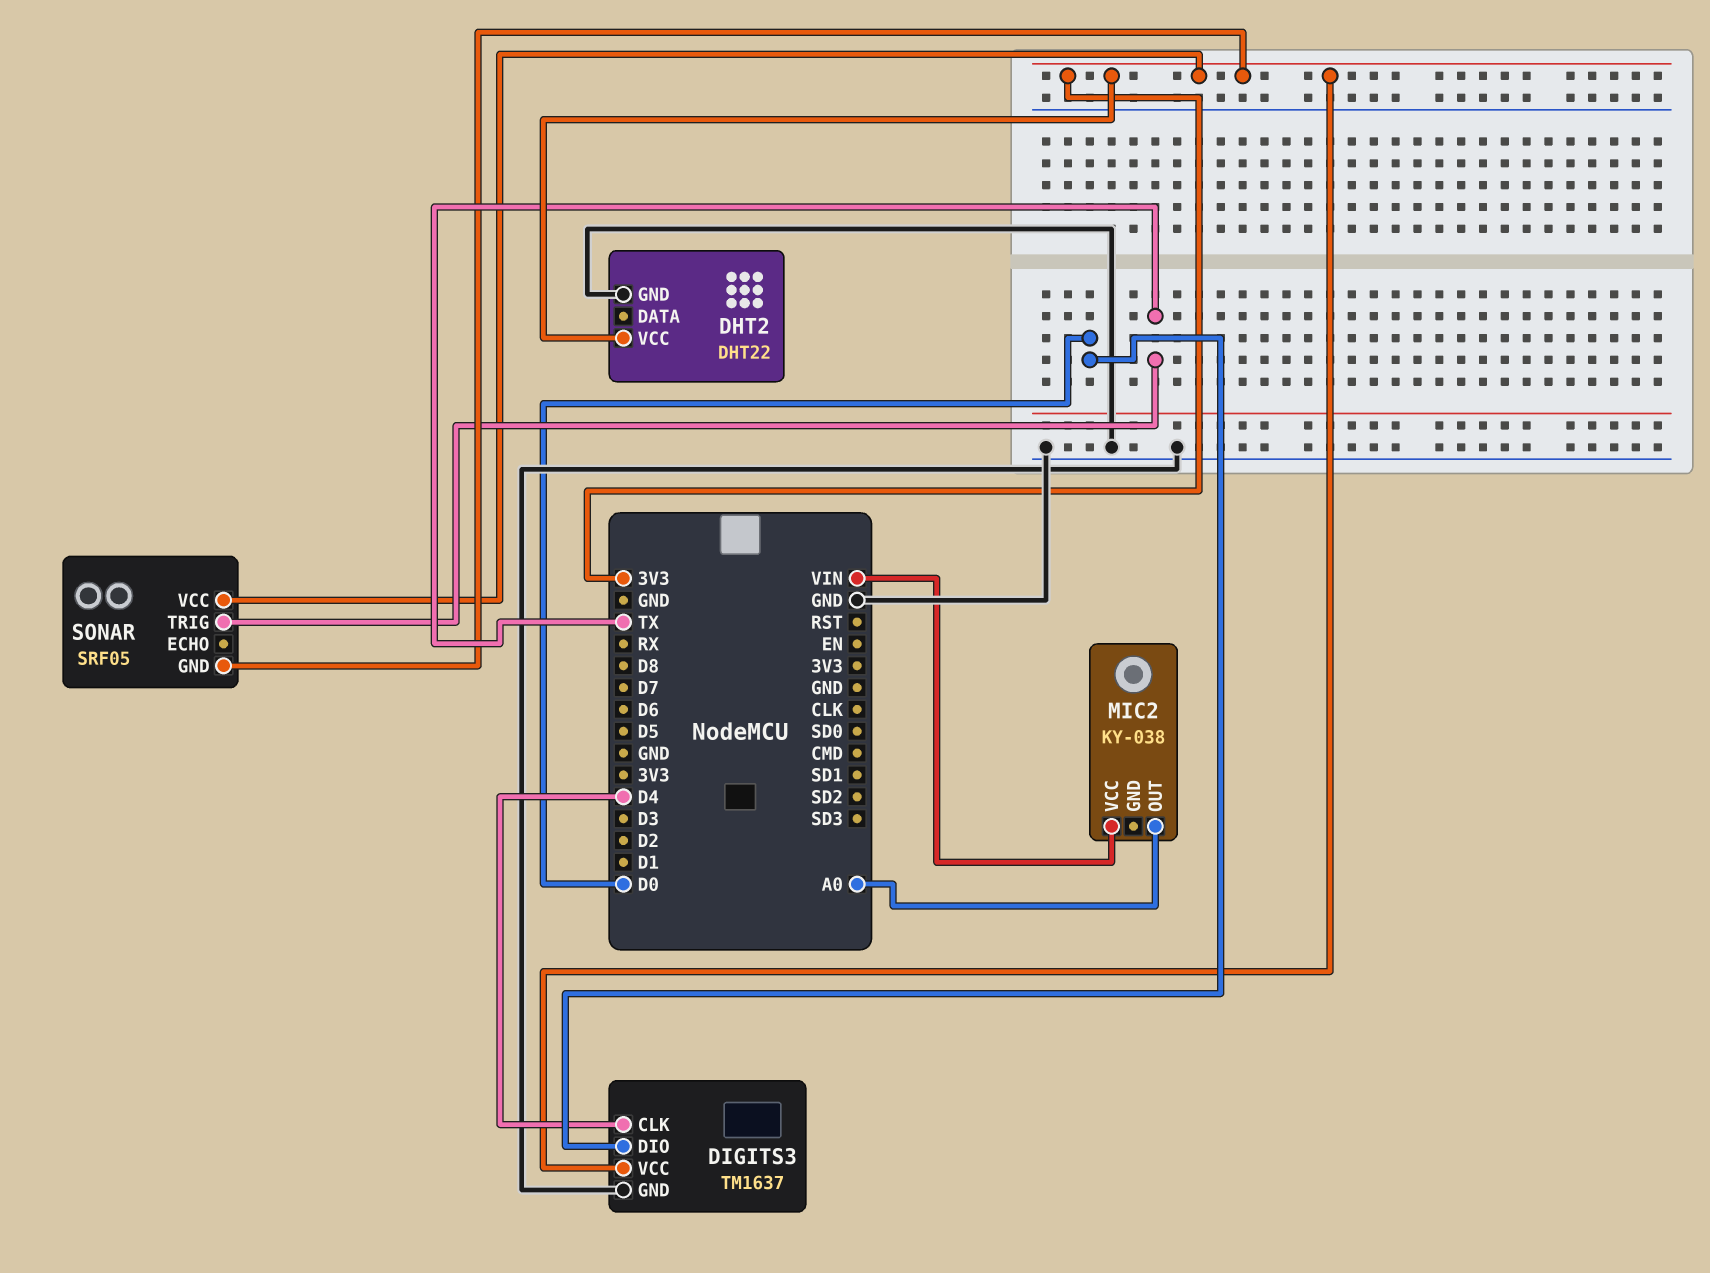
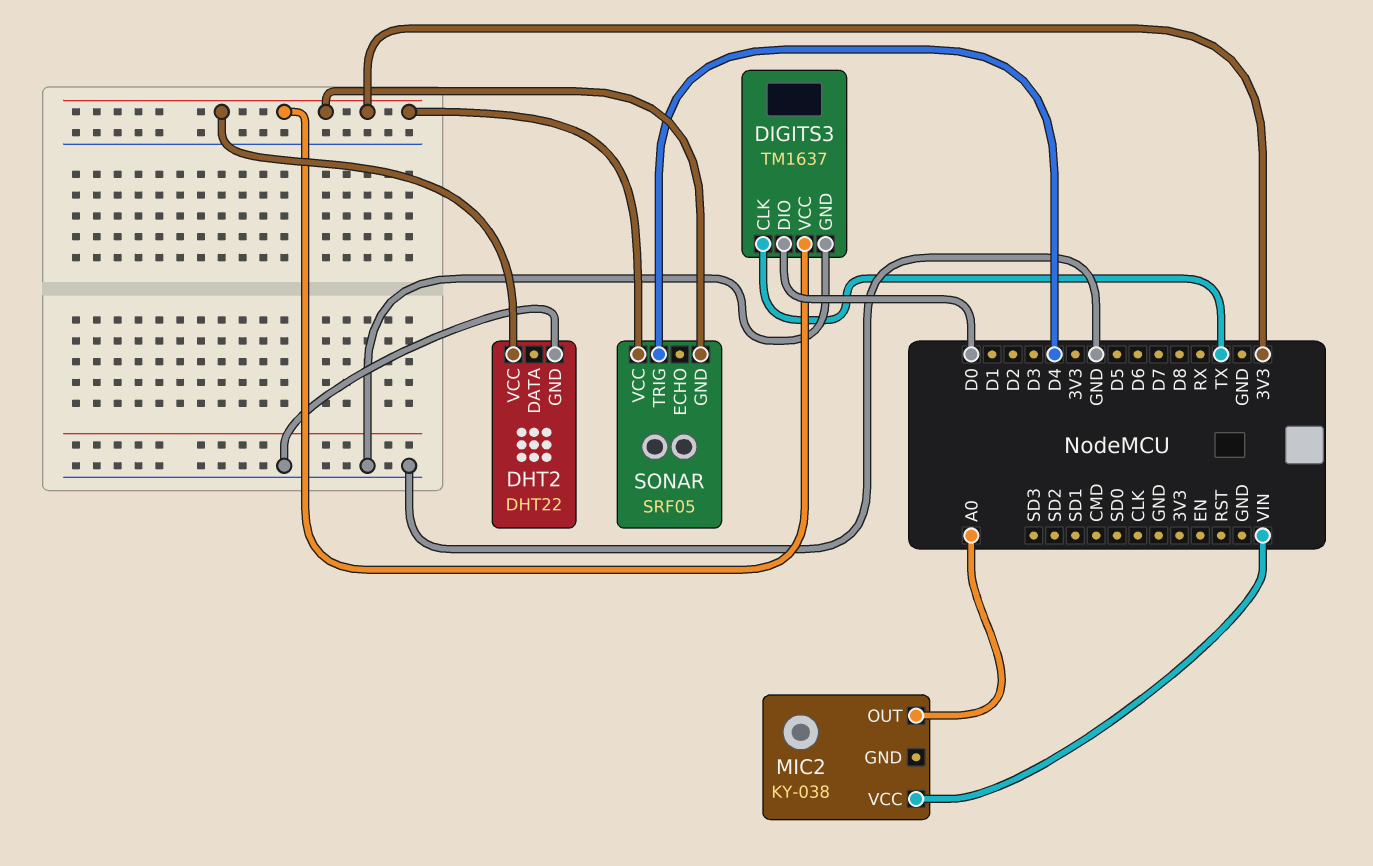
DIGITS3 pin CLK: D4 -> TX
SONAR pin TRIG: TX -> D4

